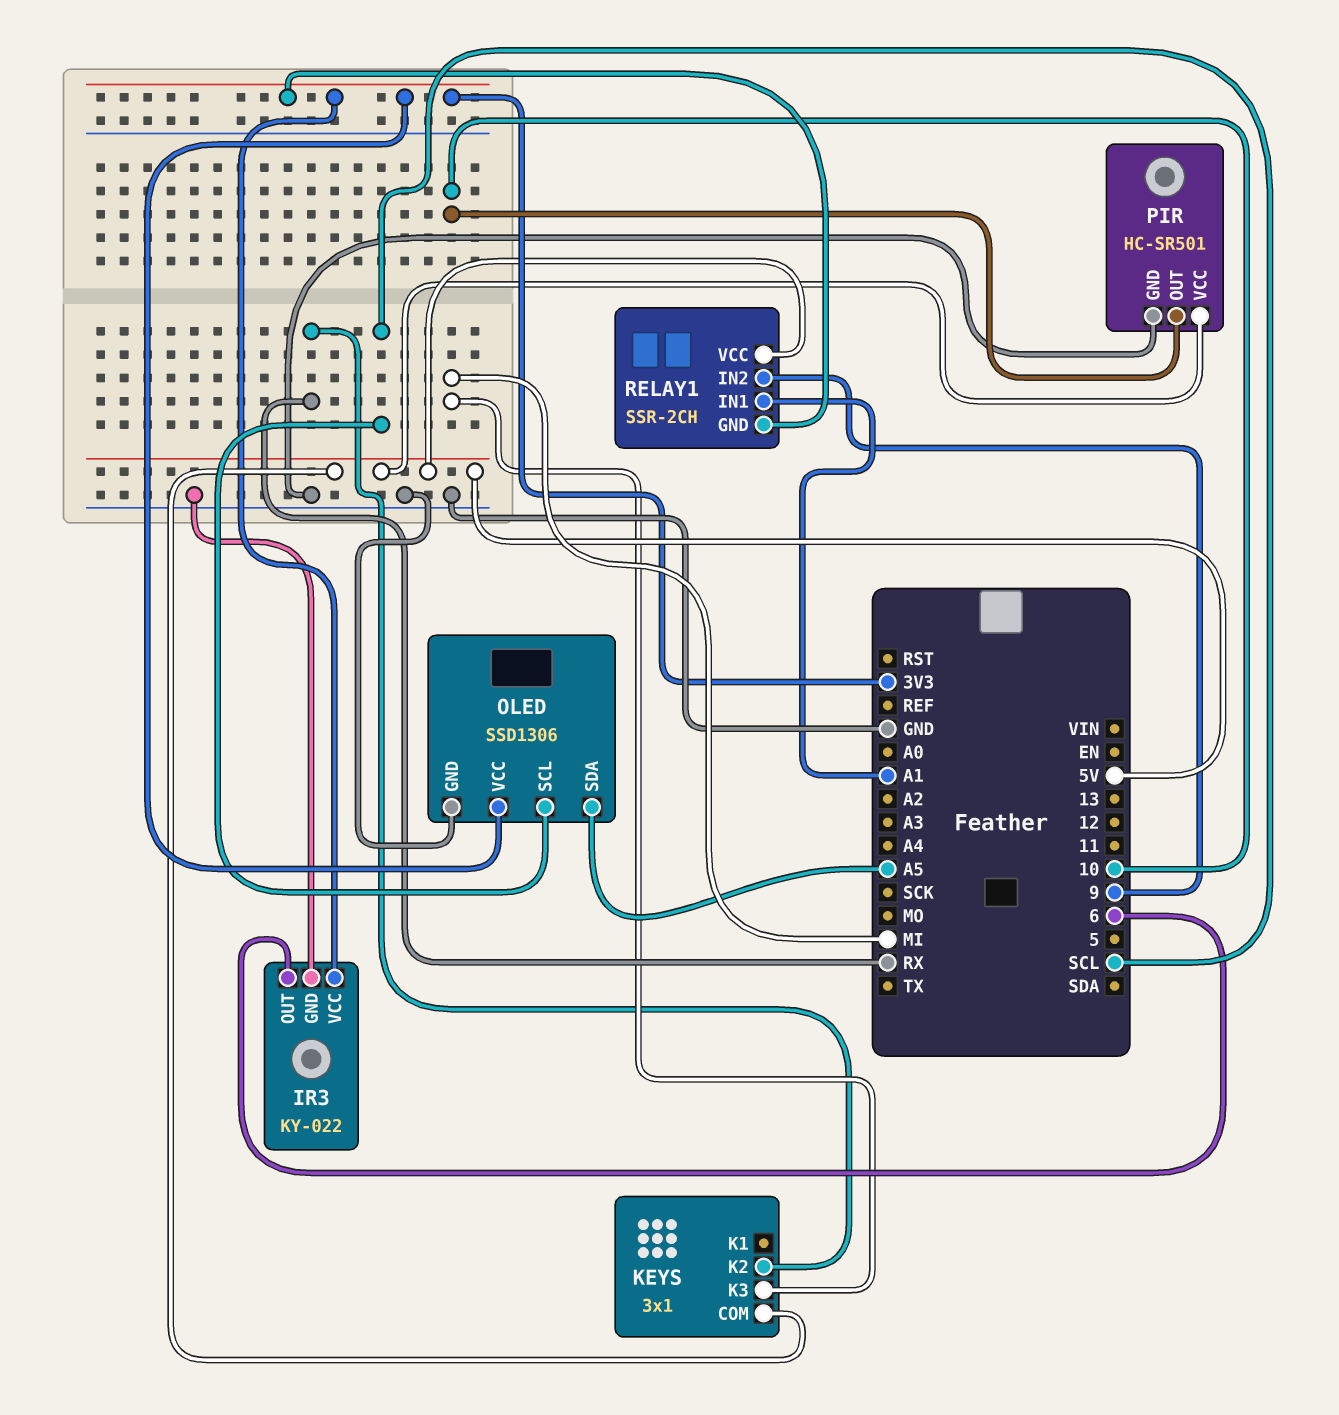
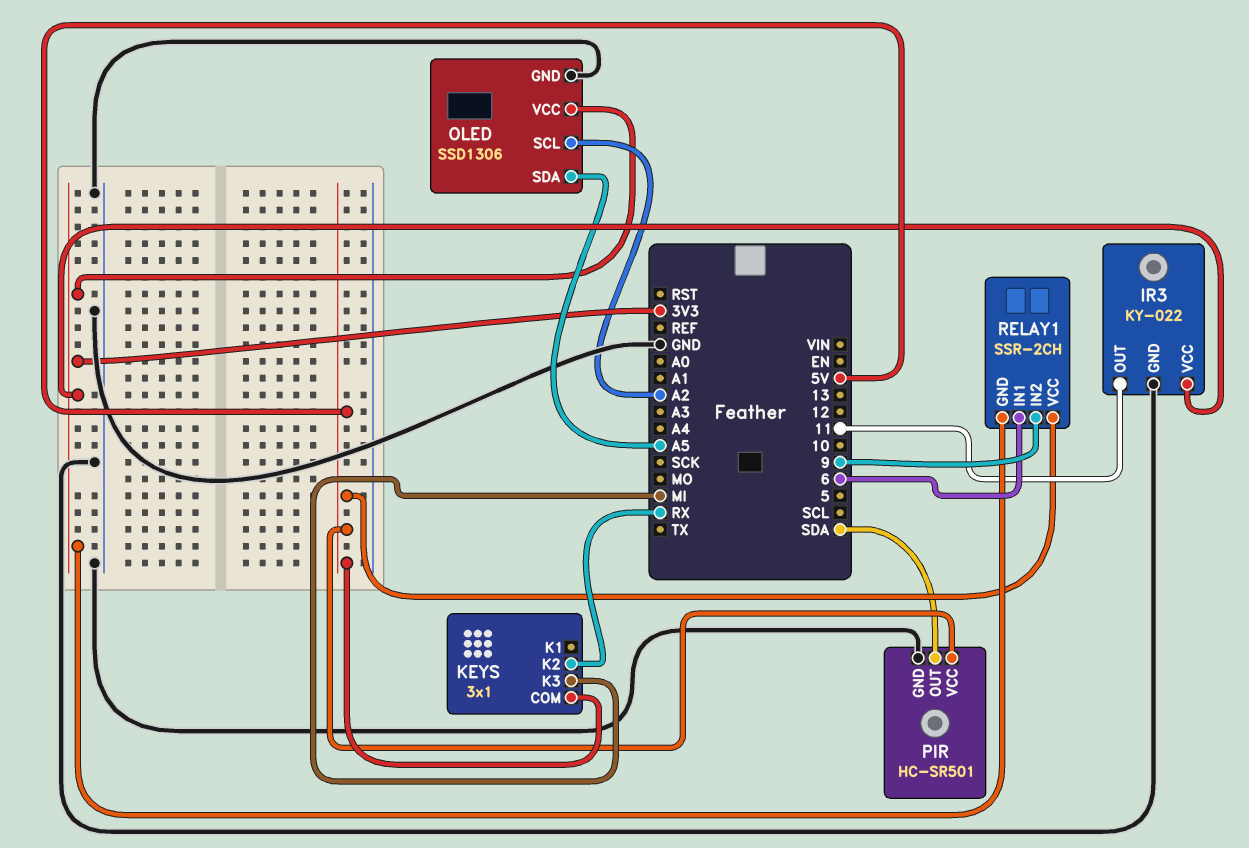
IR3 pin OUT: 6 -> 11
OLED pin SCL: SCL -> A2
PIR pin OUT: 10 -> SDA
RELAY1 pin IN1: A1 -> 6

